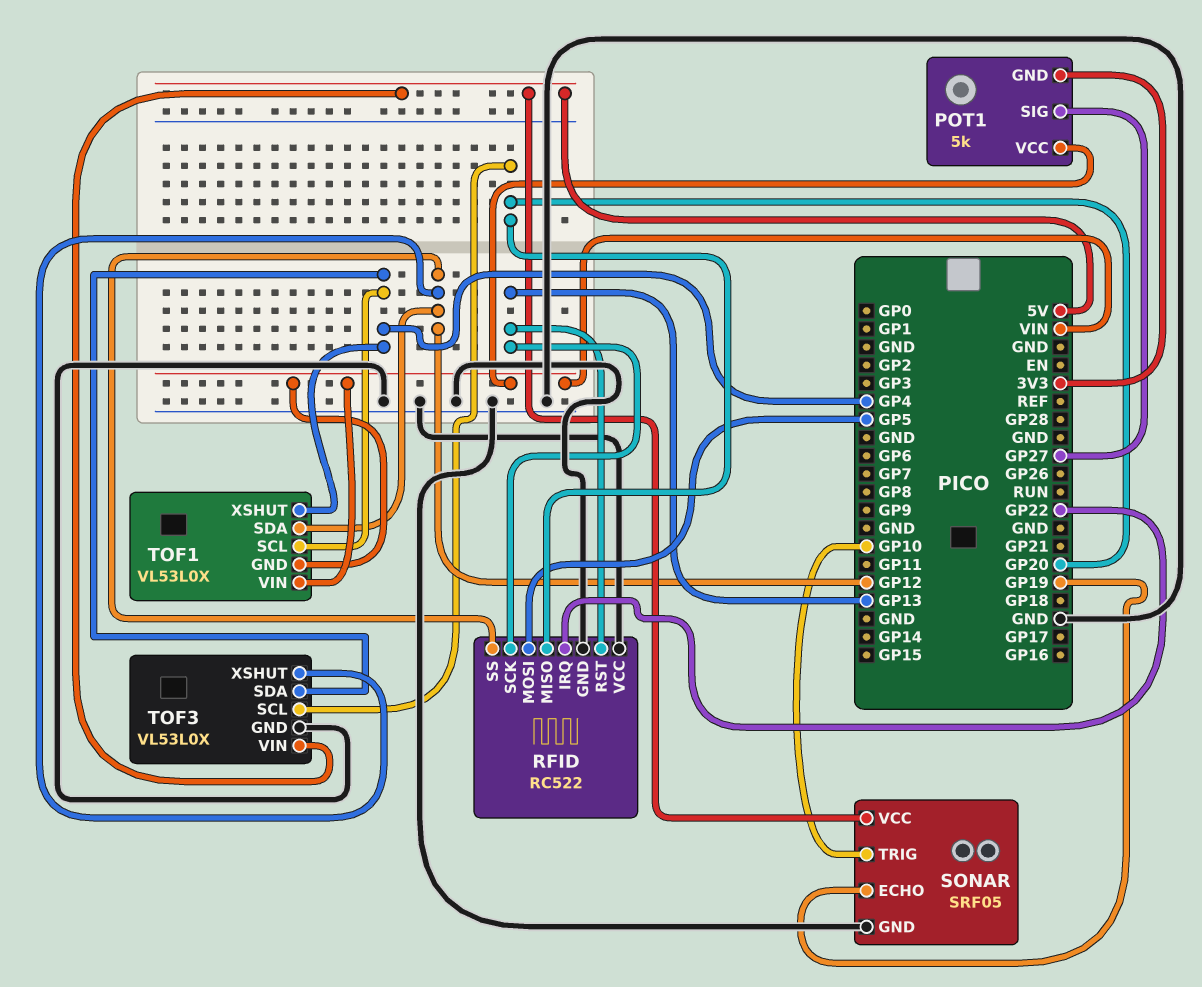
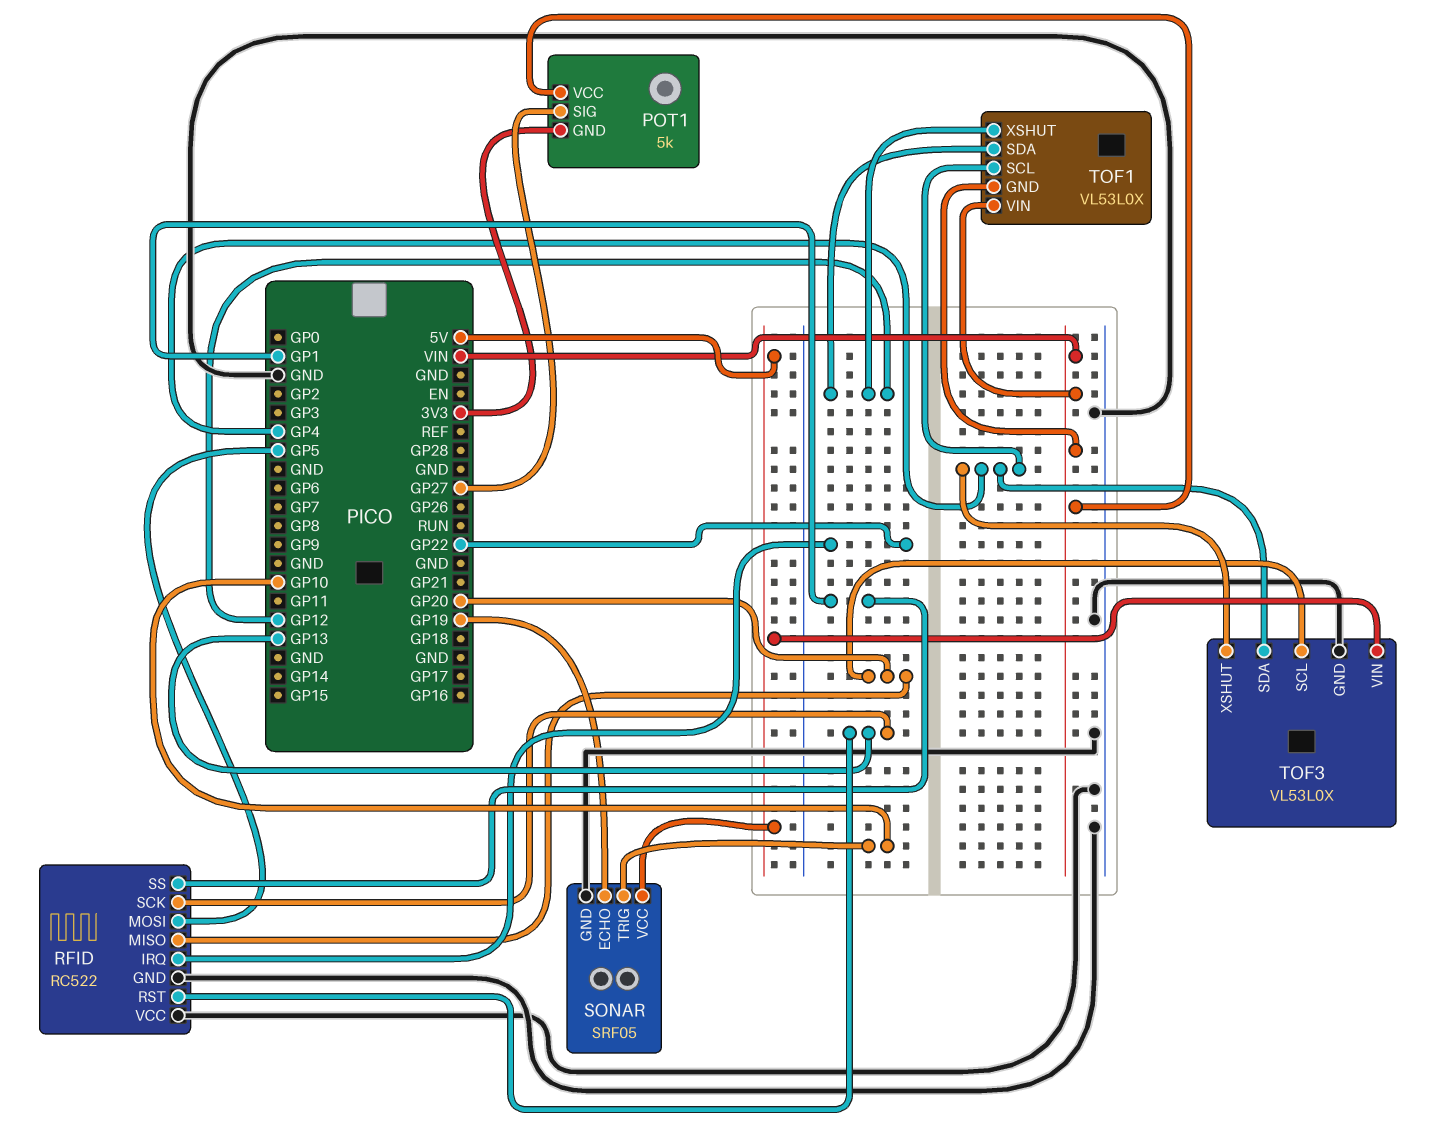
RFID pin SS: GP12 -> GP1
TOF1 pin XSHUT: GP4 -> GP12
TOF3 pin XSHUT: GP12 -> GP4

